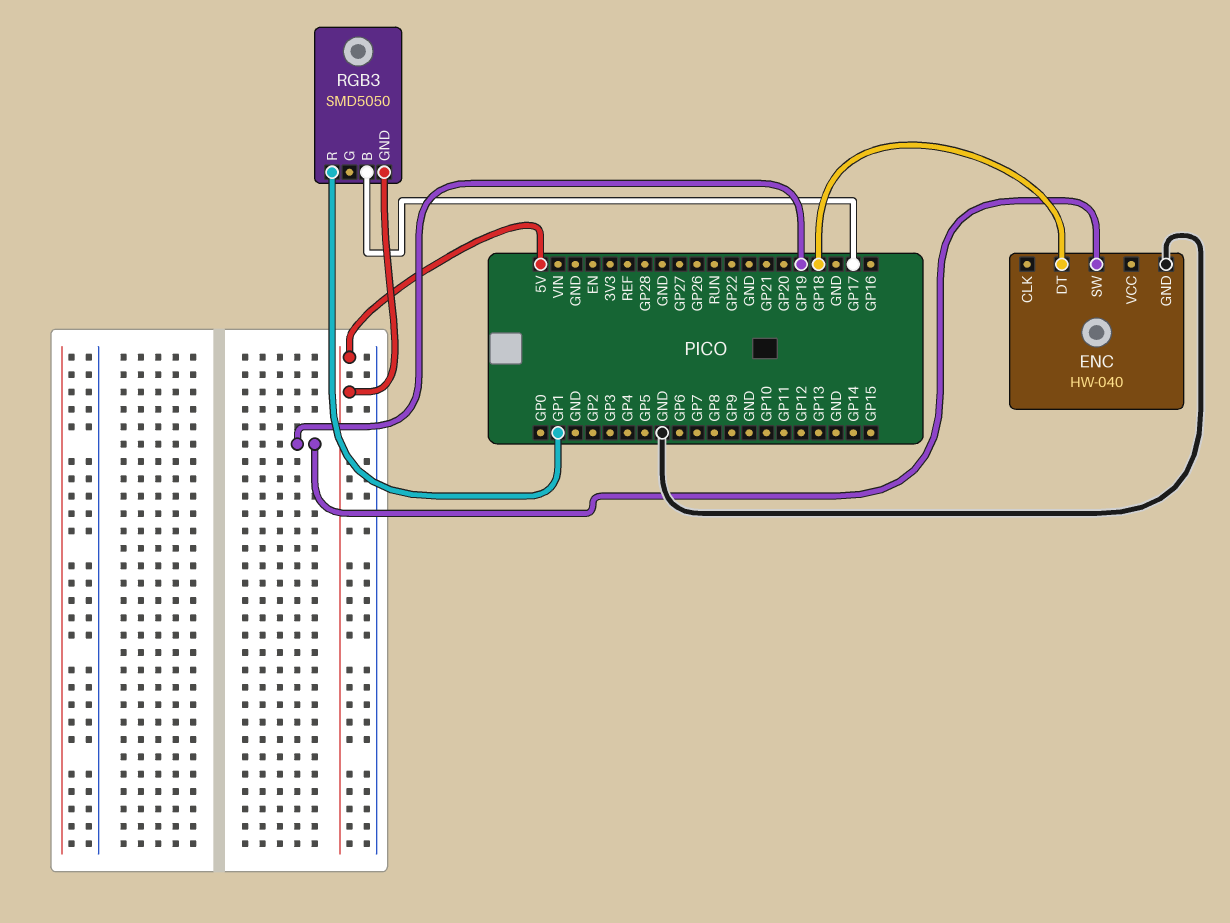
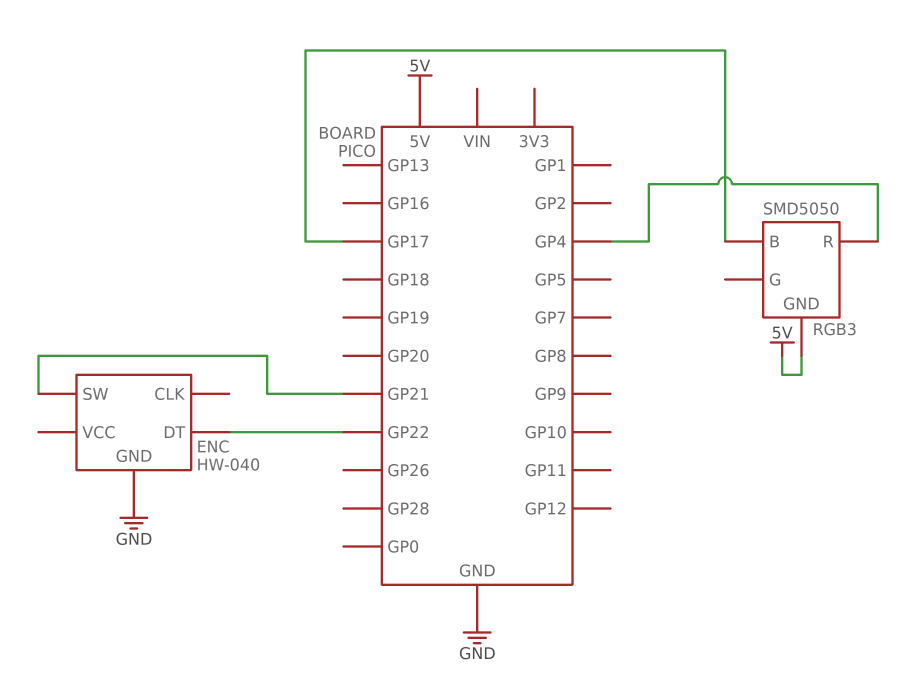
ENC pin DT: GP18 -> GP22
ENC pin SW: GP19 -> GP21
RGB3 pin R: GP1 -> GP4

